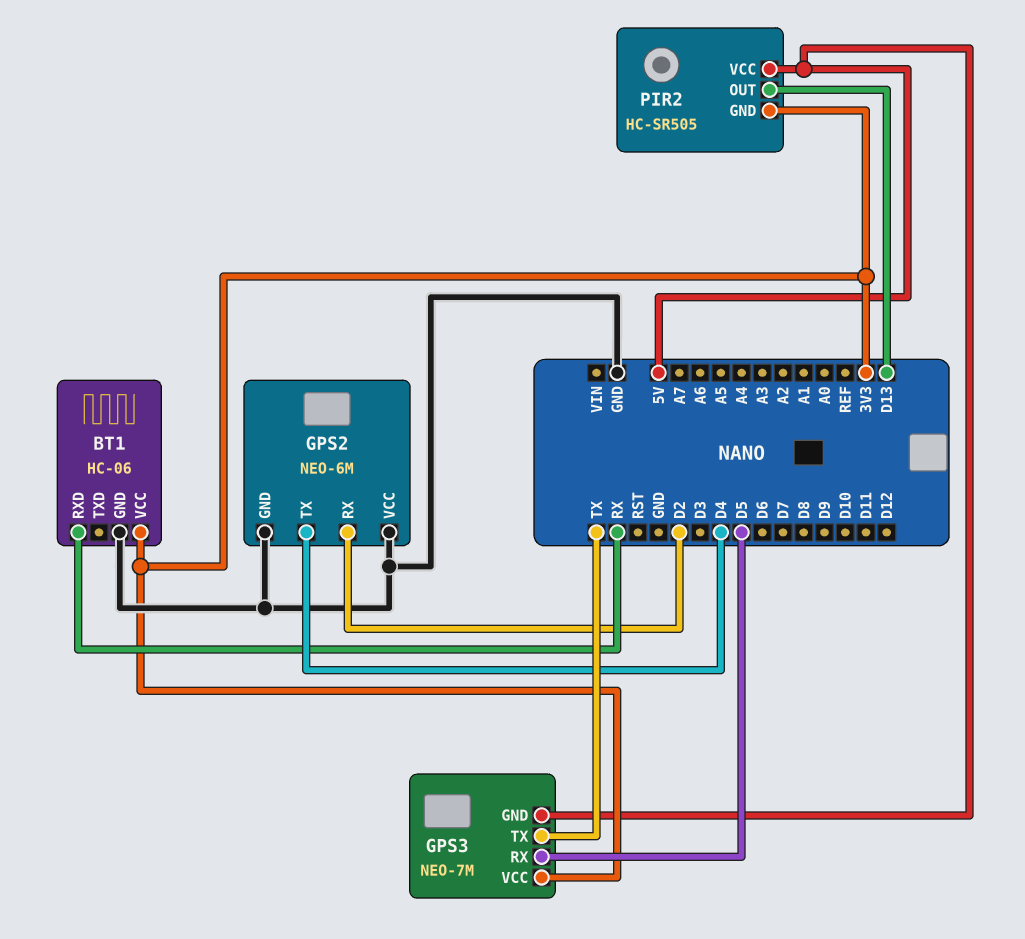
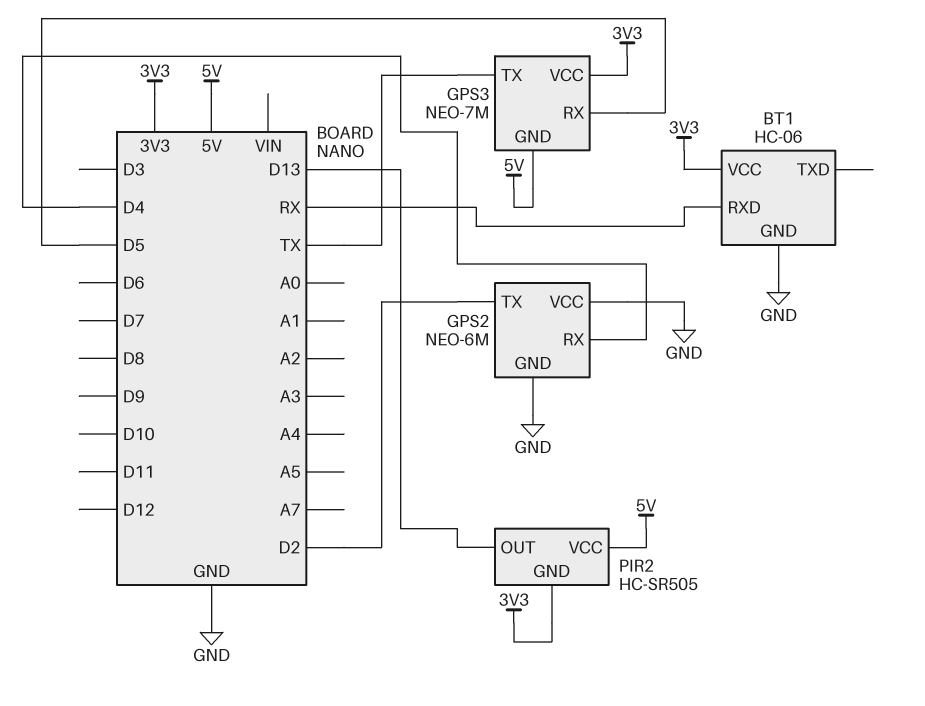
GPS2 pin RX: D2 -> D4
GPS2 pin TX: D4 -> D2

